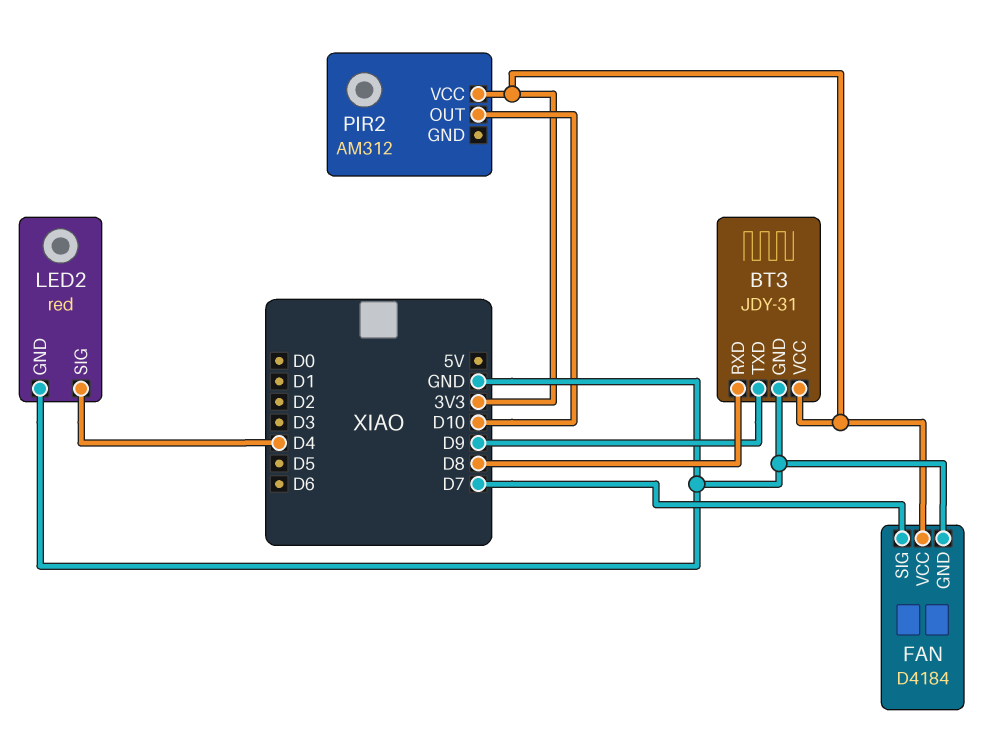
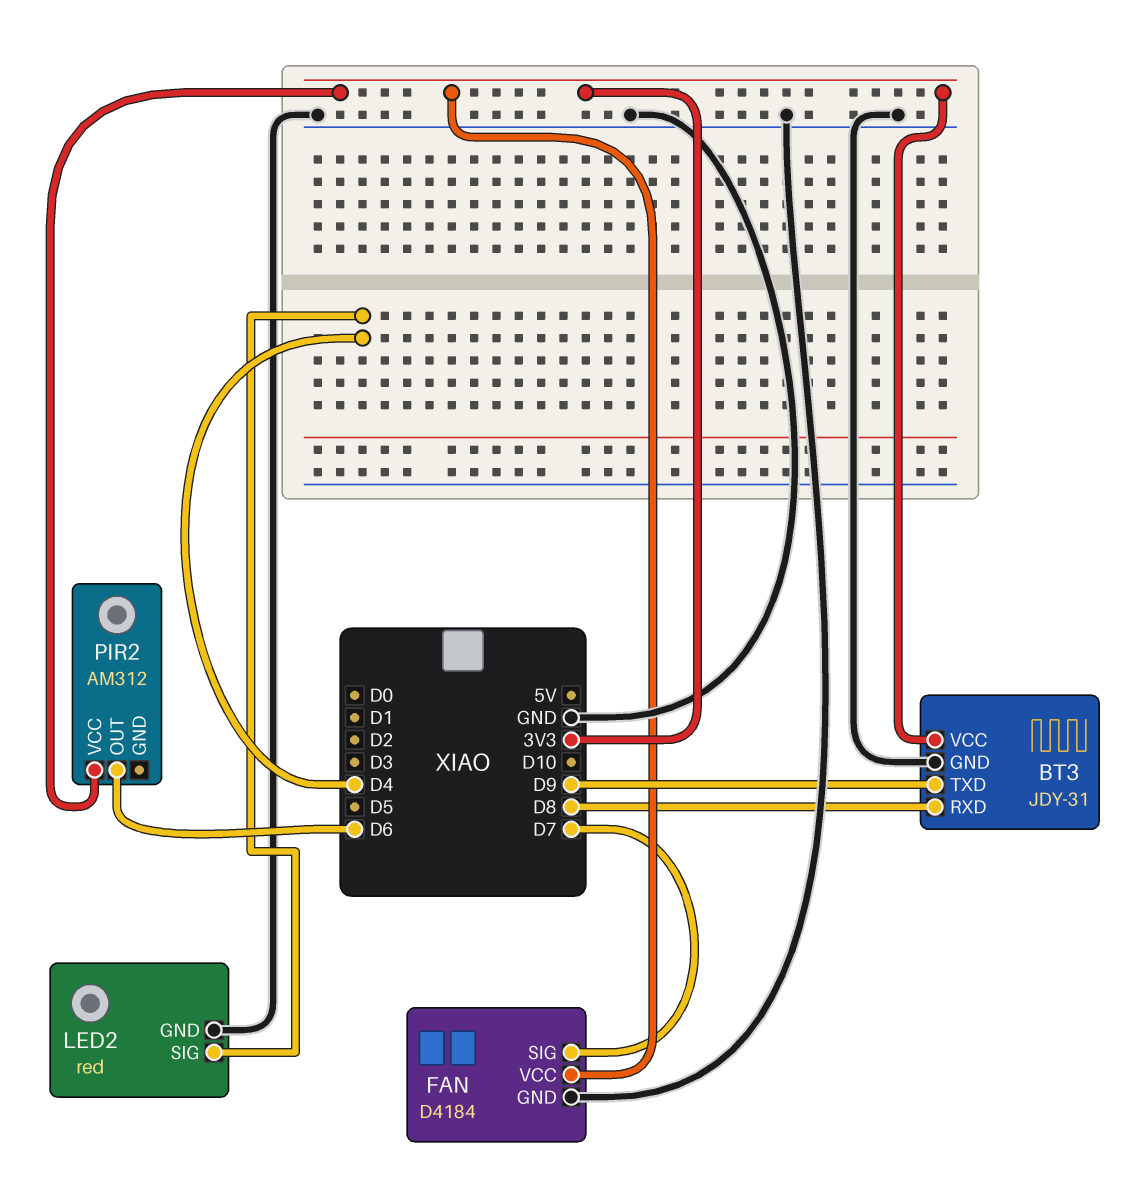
PIR2 pin OUT: D10 -> D6

